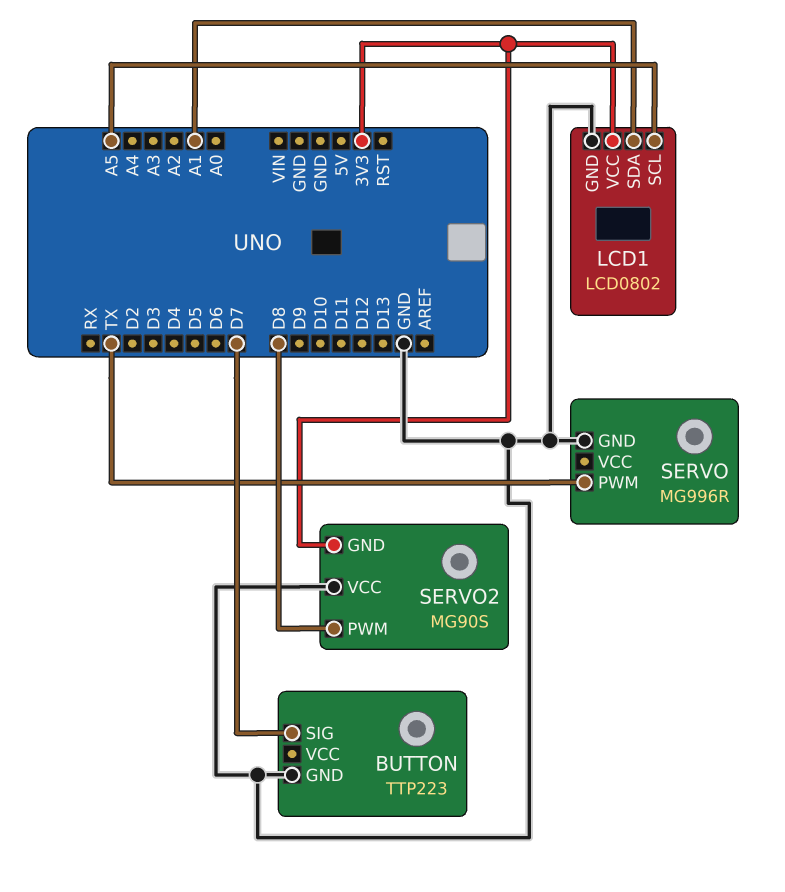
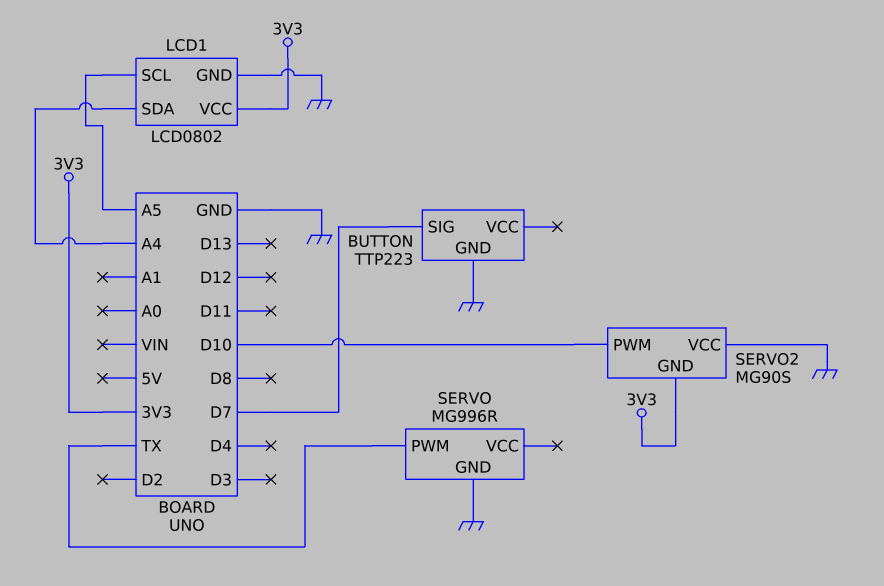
LCD1 pin SDA: A1 -> A4
SERVO2 pin PWM: D8 -> D10

